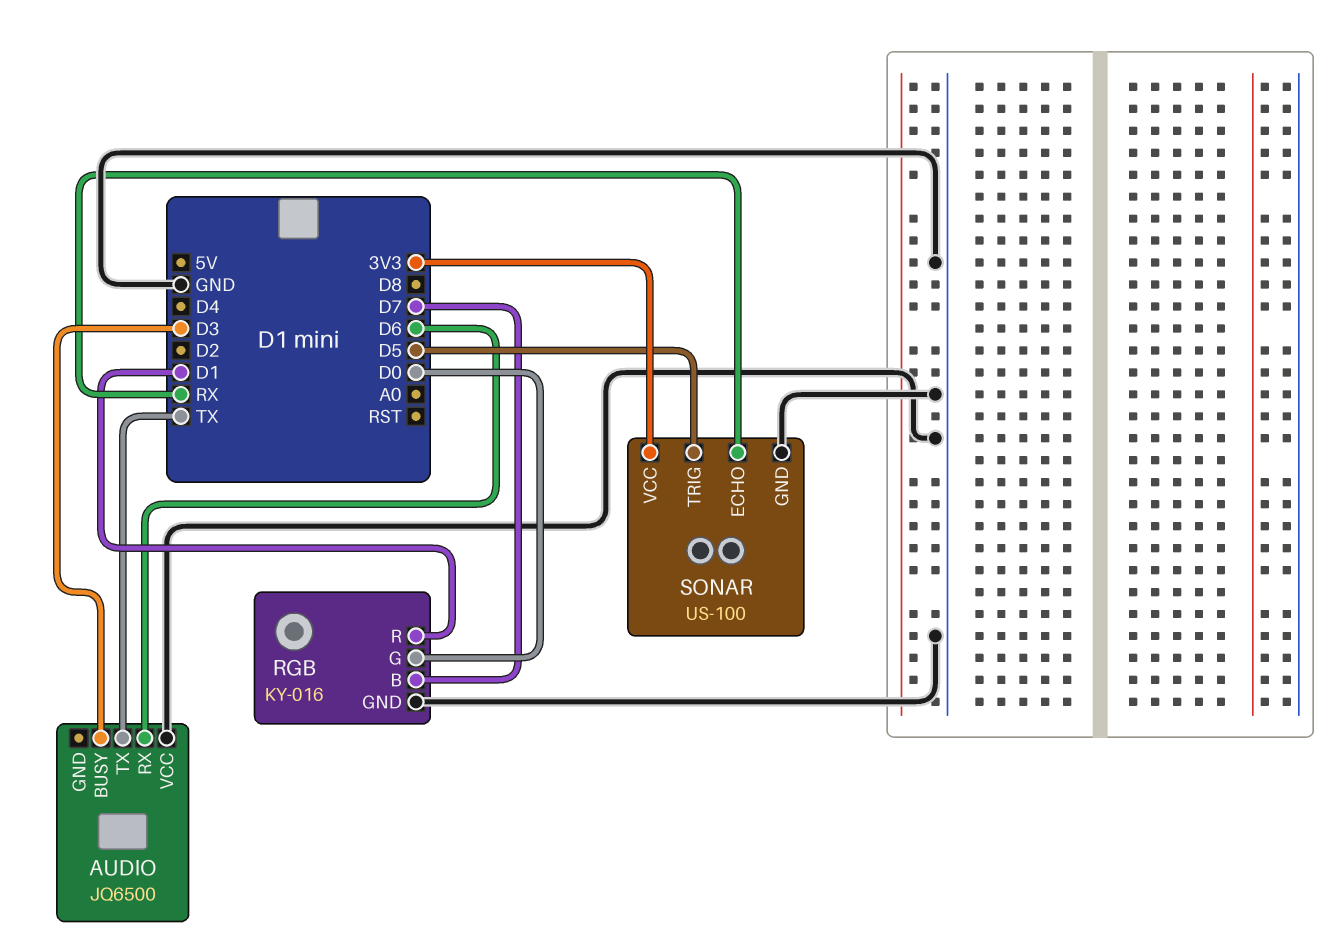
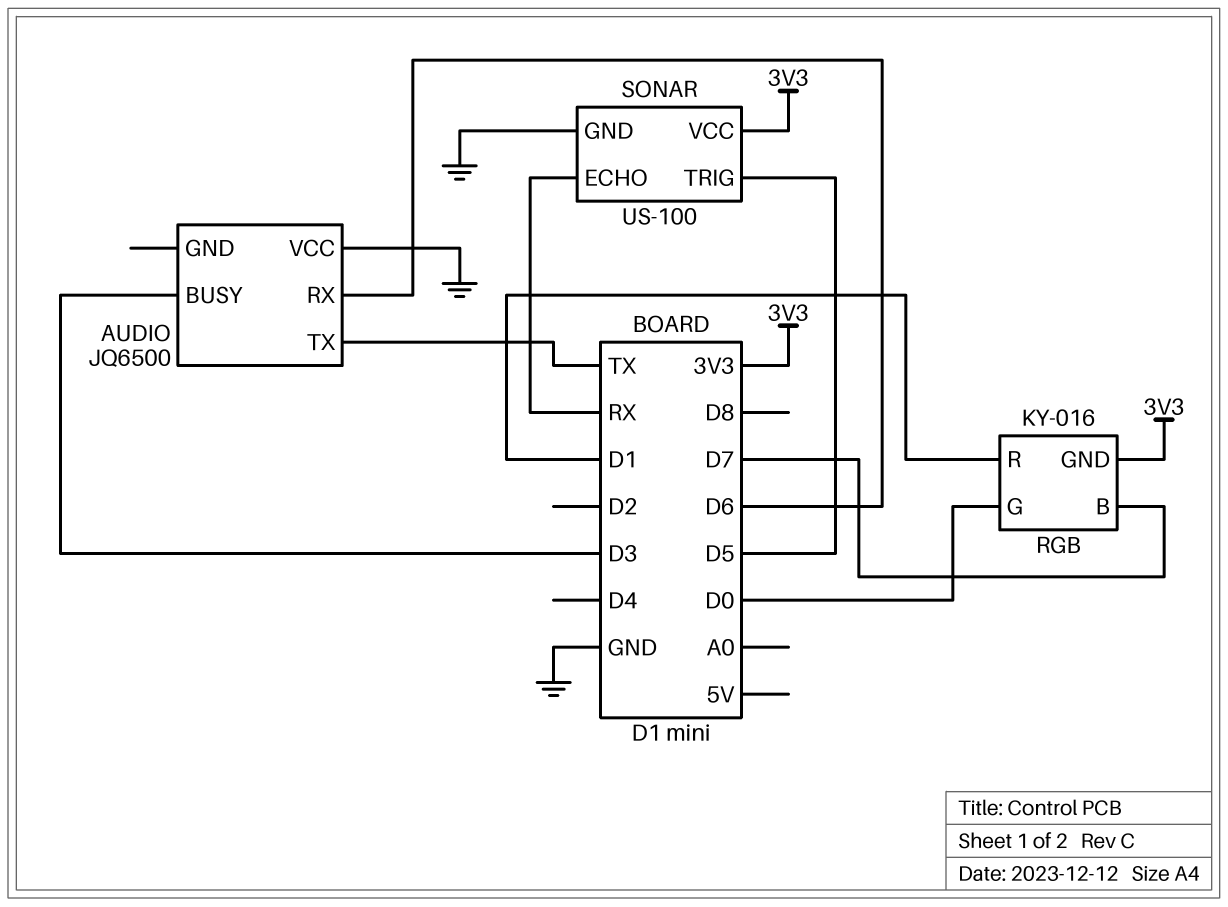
RGB pin GND: GND -> 3V3

